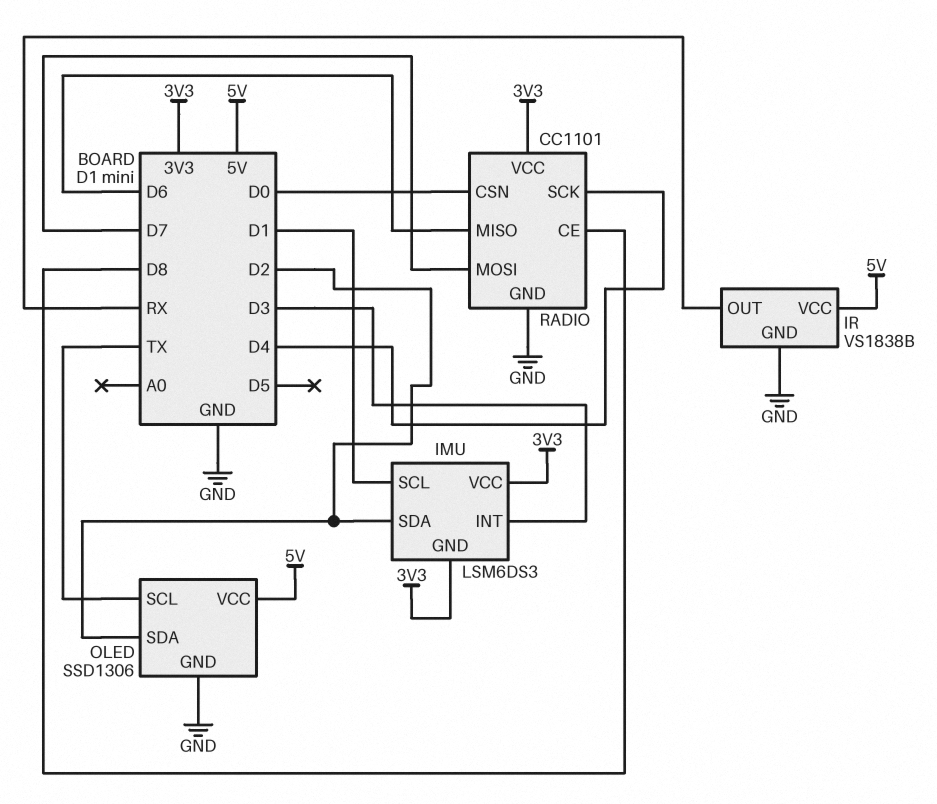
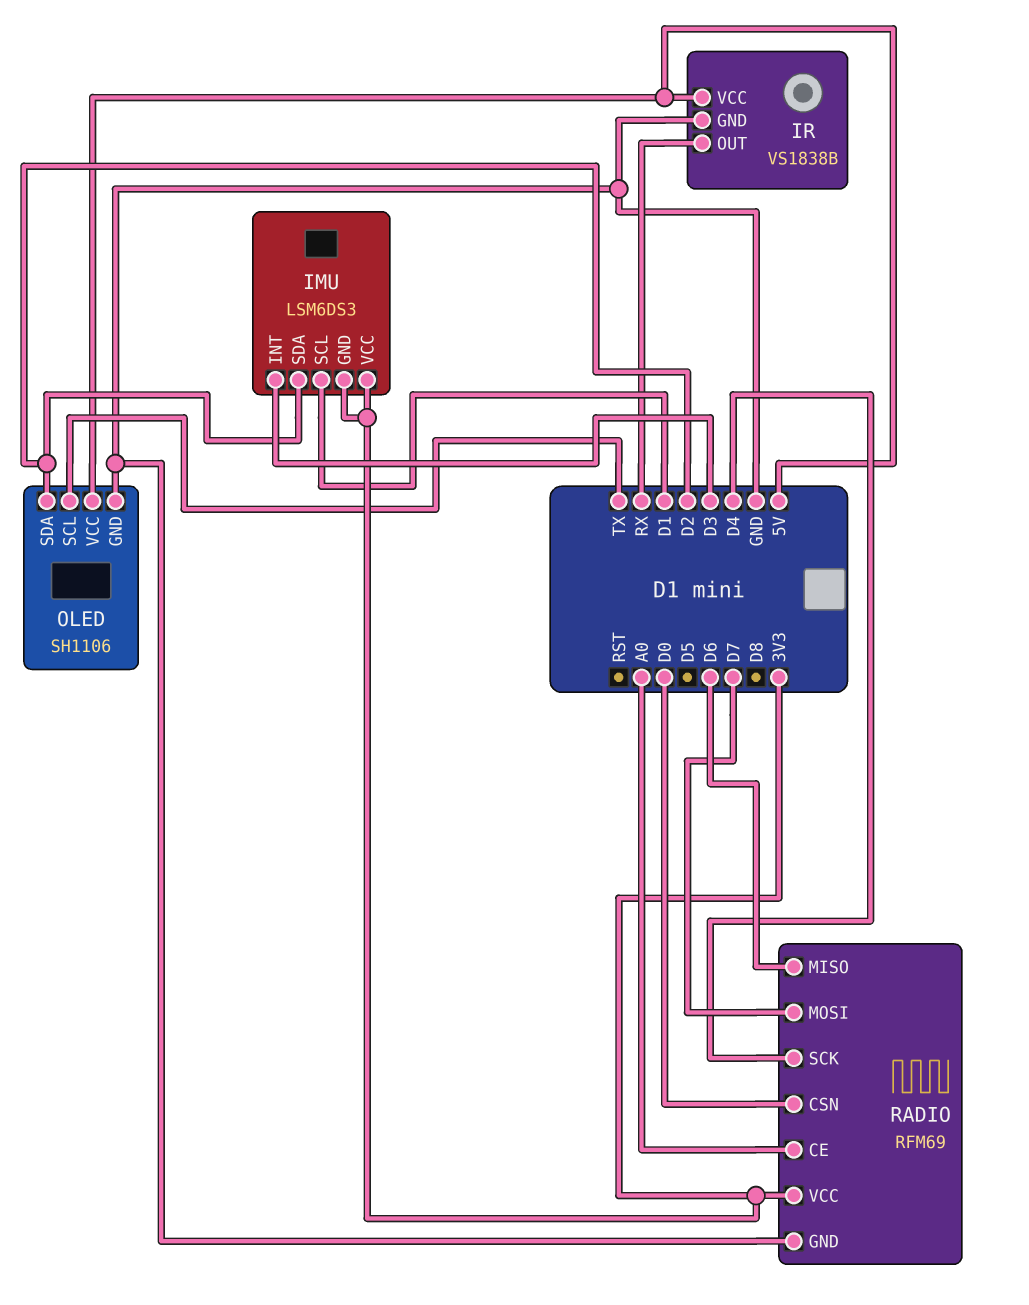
OLED: SSD1306 -> SH1106
RADIO: CC1101 -> RFM69
RADIO pin CE: D8 -> A0

